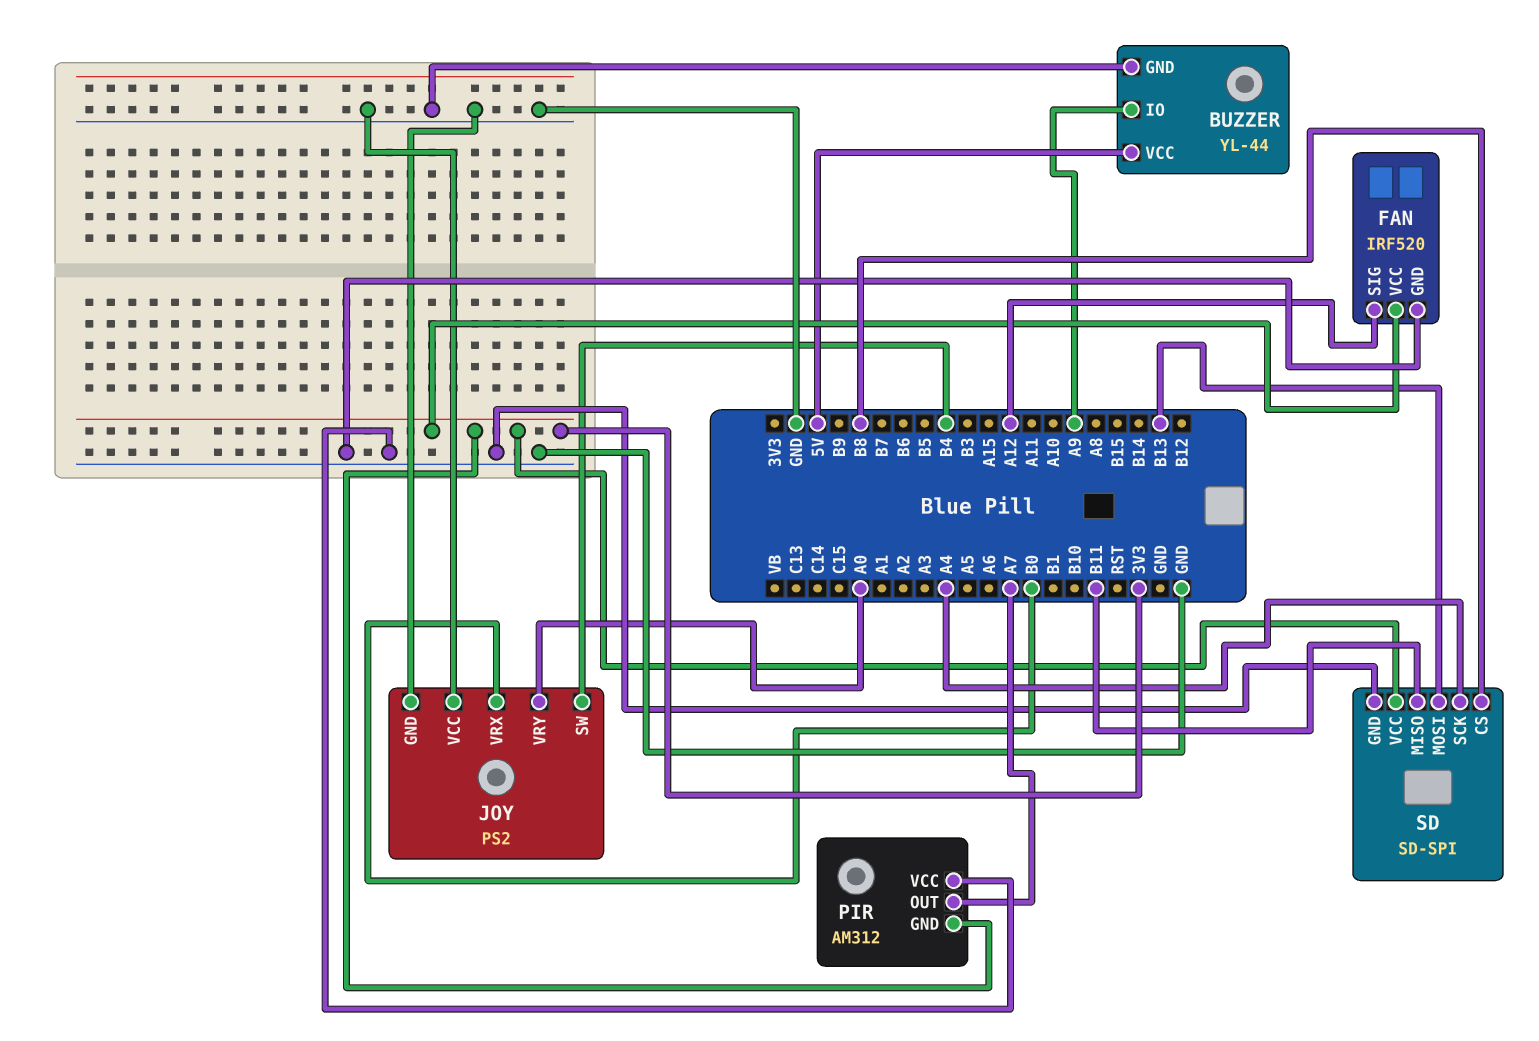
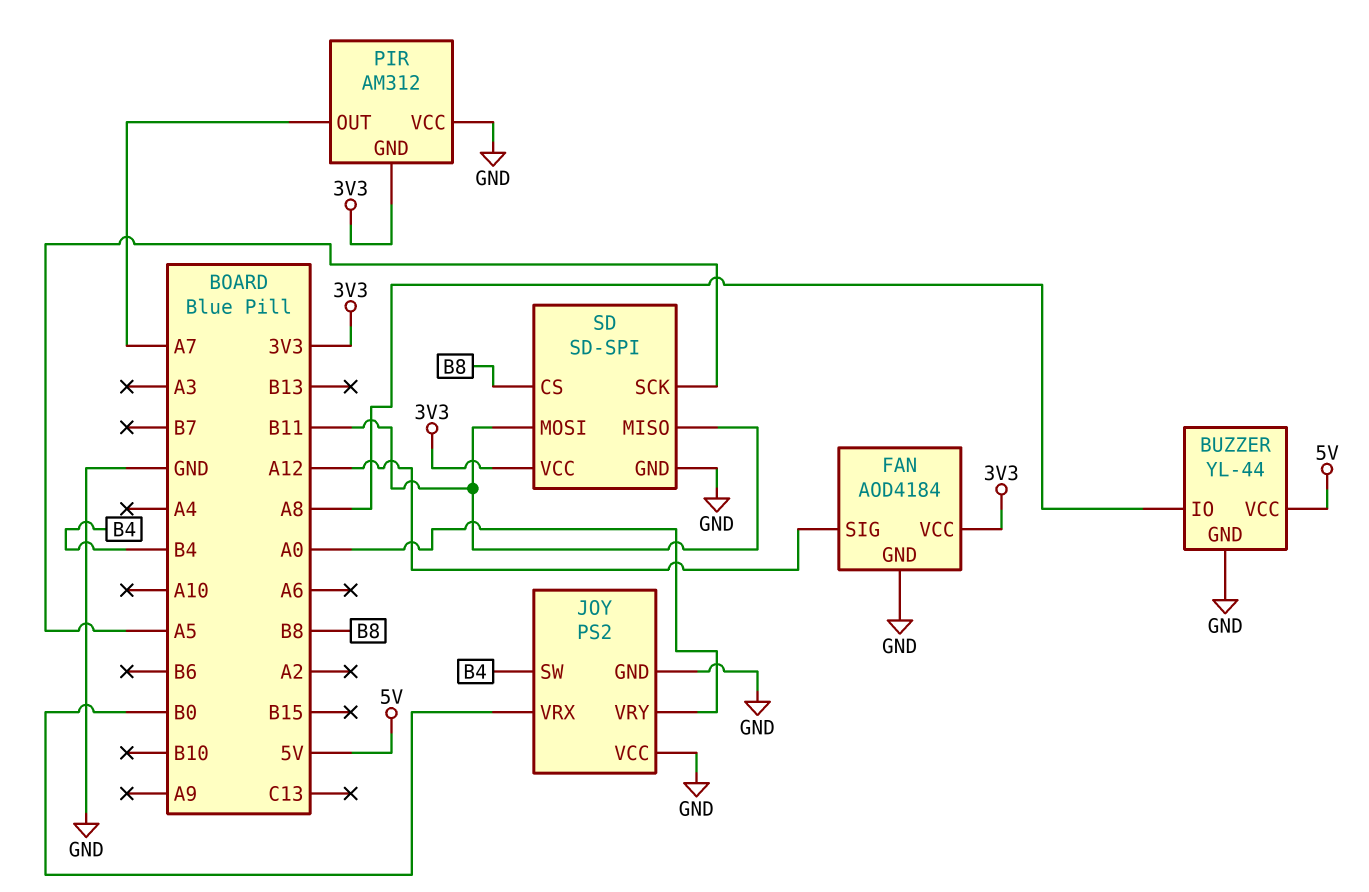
BUZZER pin IO: A9 -> A8
FAN: IRF520 -> AOD4184
SD pin MOSI: B13 -> B11
SD pin SCK: A4 -> A5

